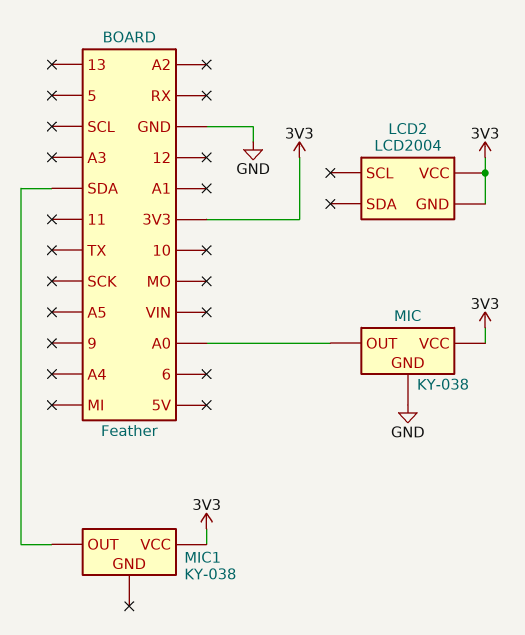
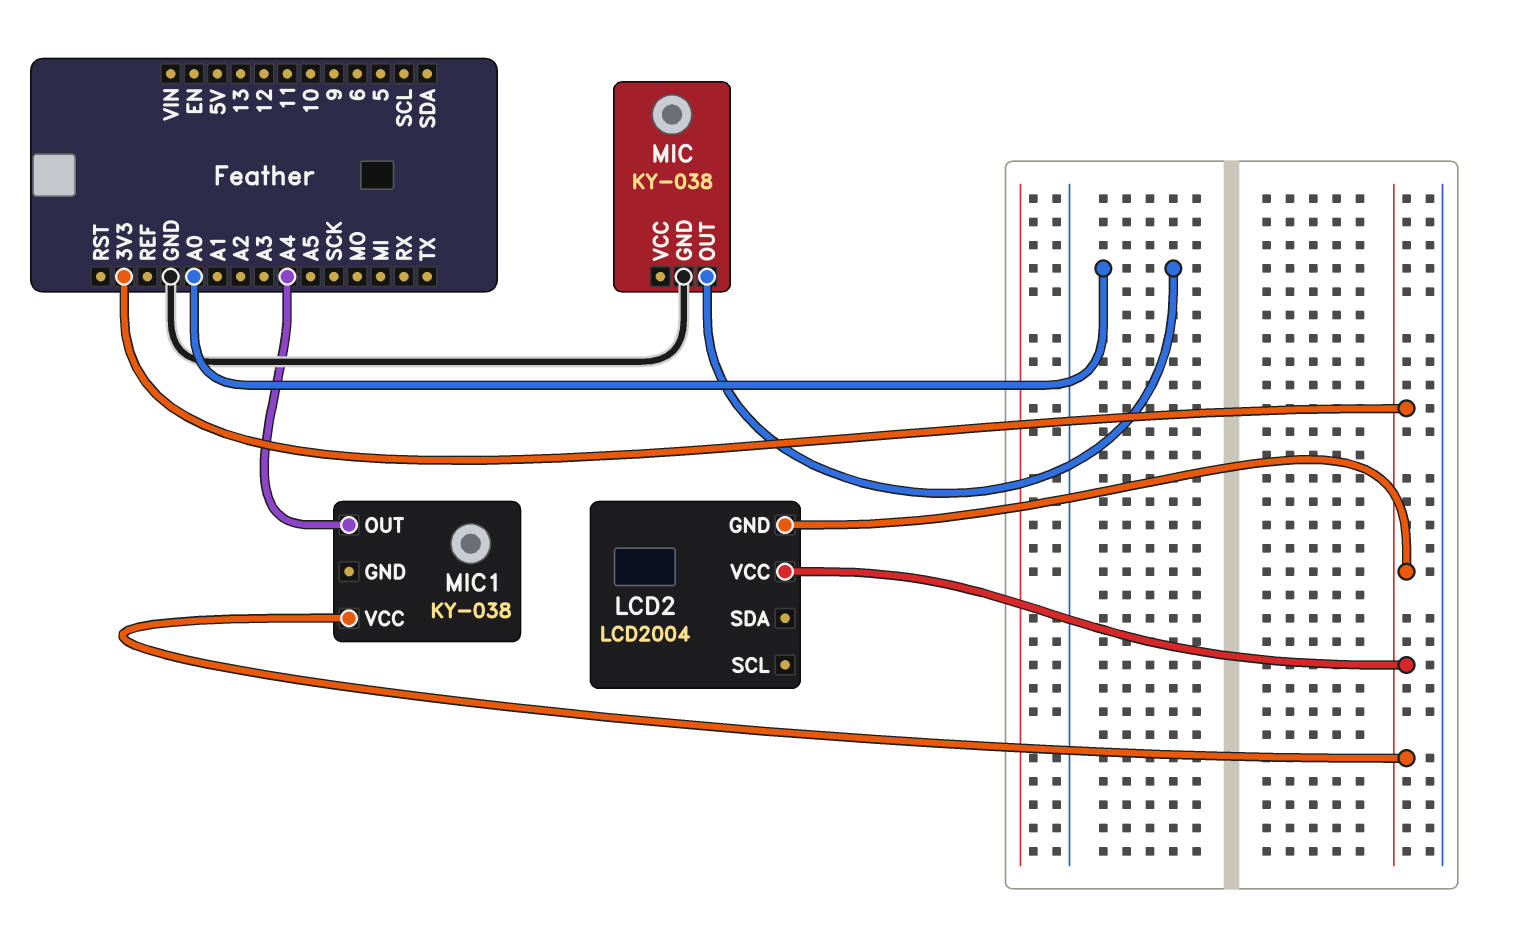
MIC pin VCC: 3V3 -> none
MIC1 pin OUT: SDA -> A4

